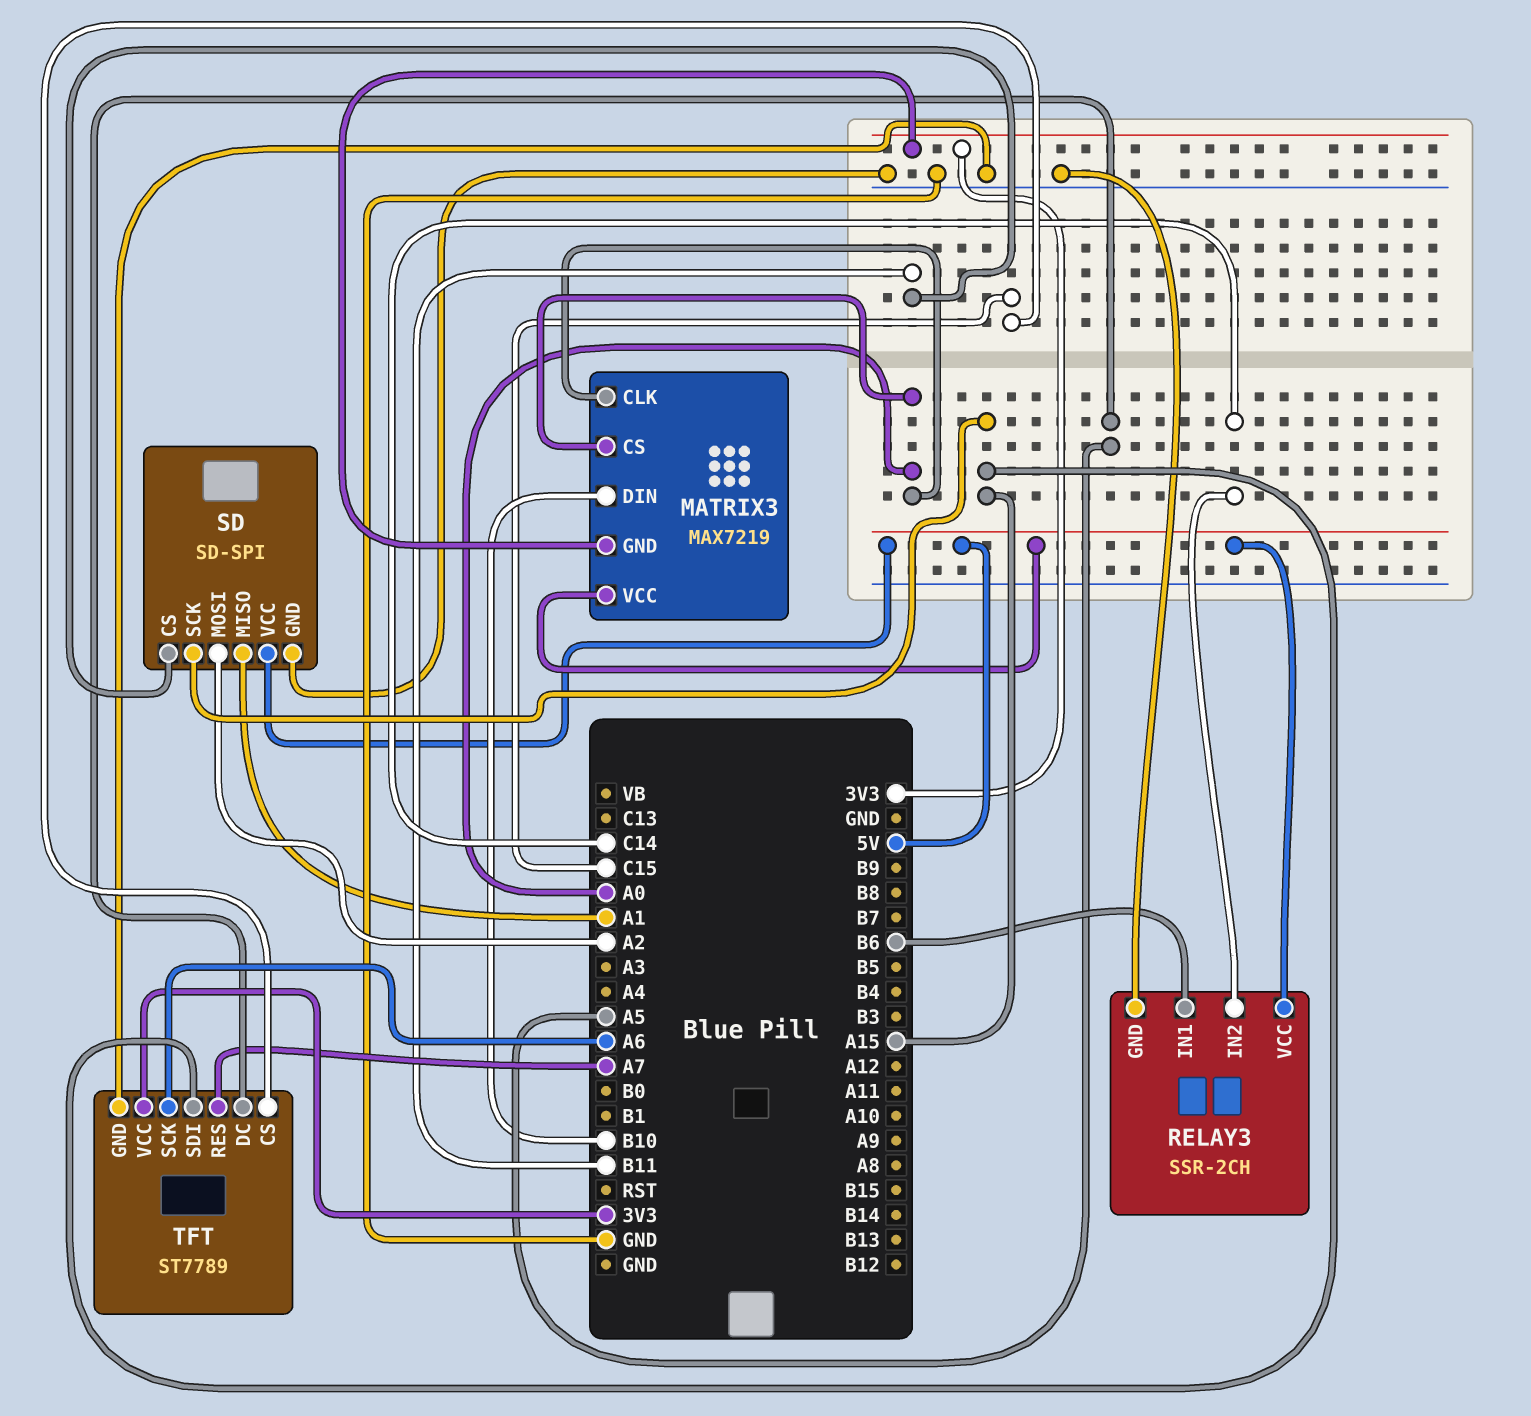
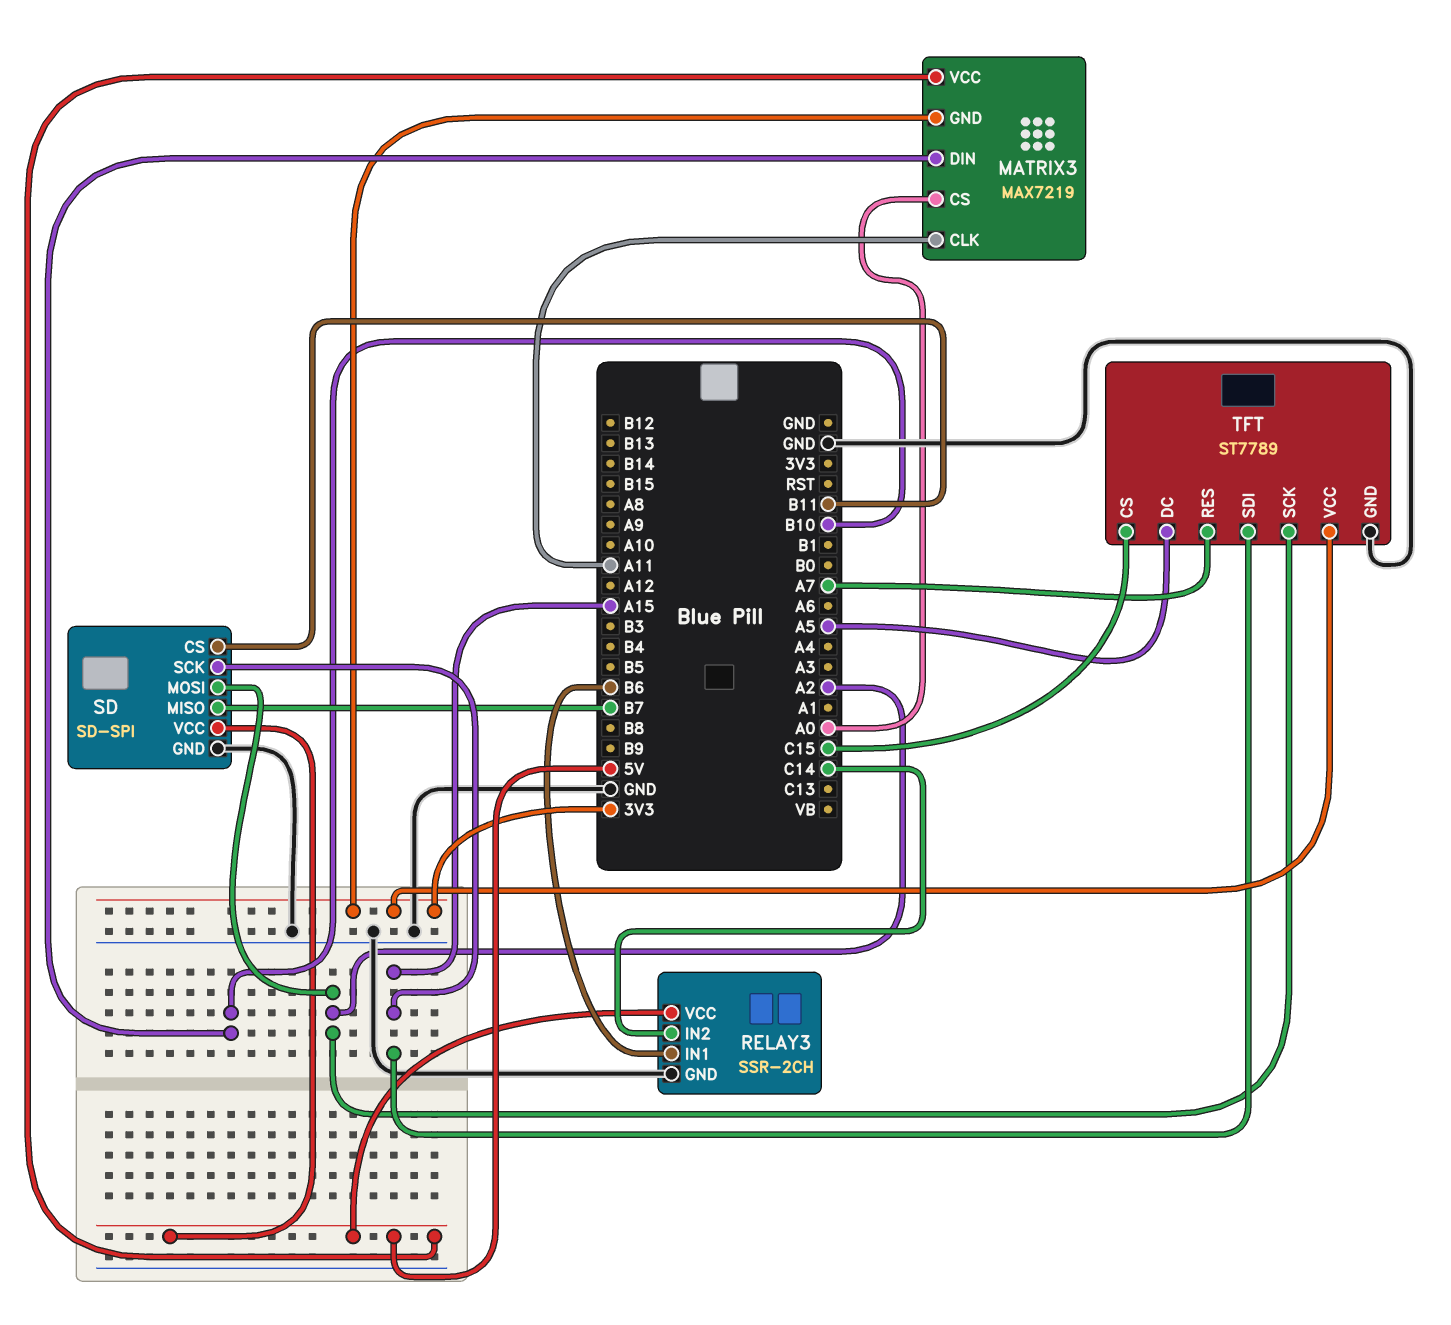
MATRIX3 pin CLK: A0 -> A11
SD pin MISO: A1 -> B7
TFT pin SCK: A6 -> A2

